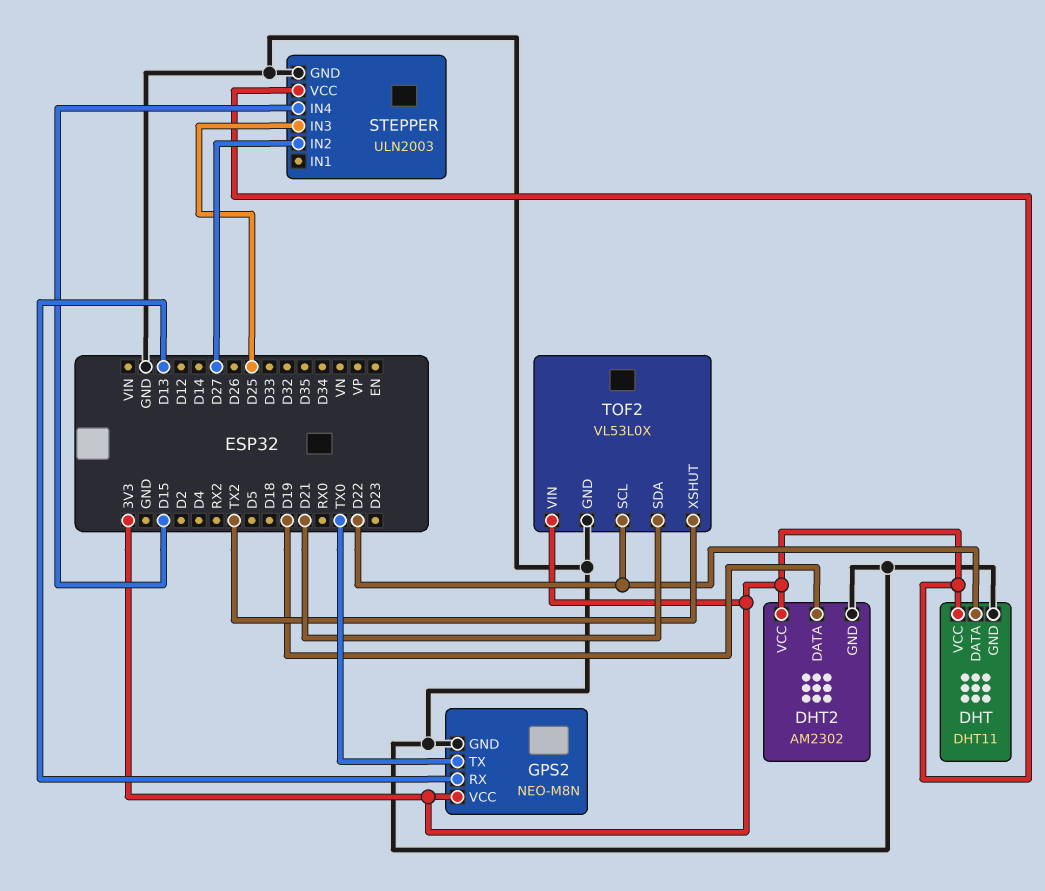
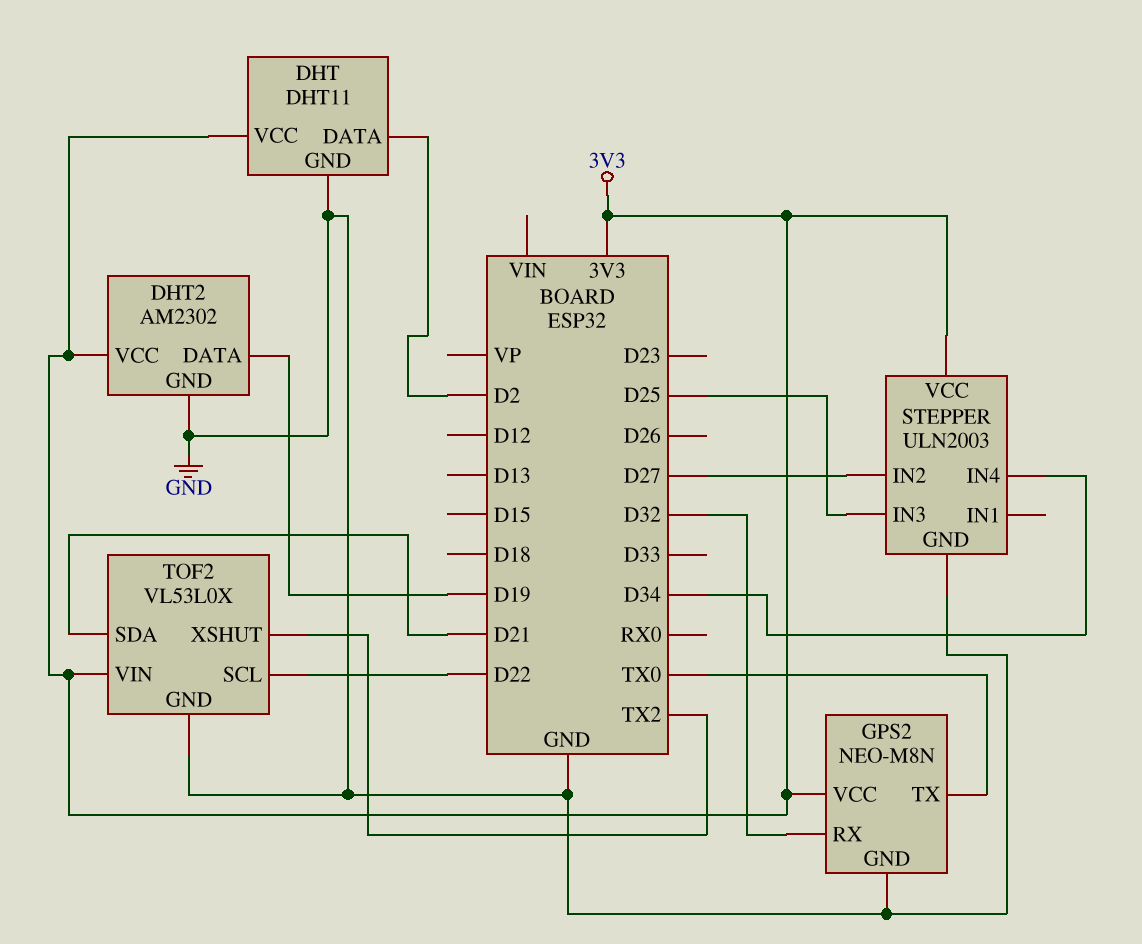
DHT pin DATA: D22 -> D2
GPS2 pin RX: D13 -> D32
STEPPER pin IN4: D15 -> D34

